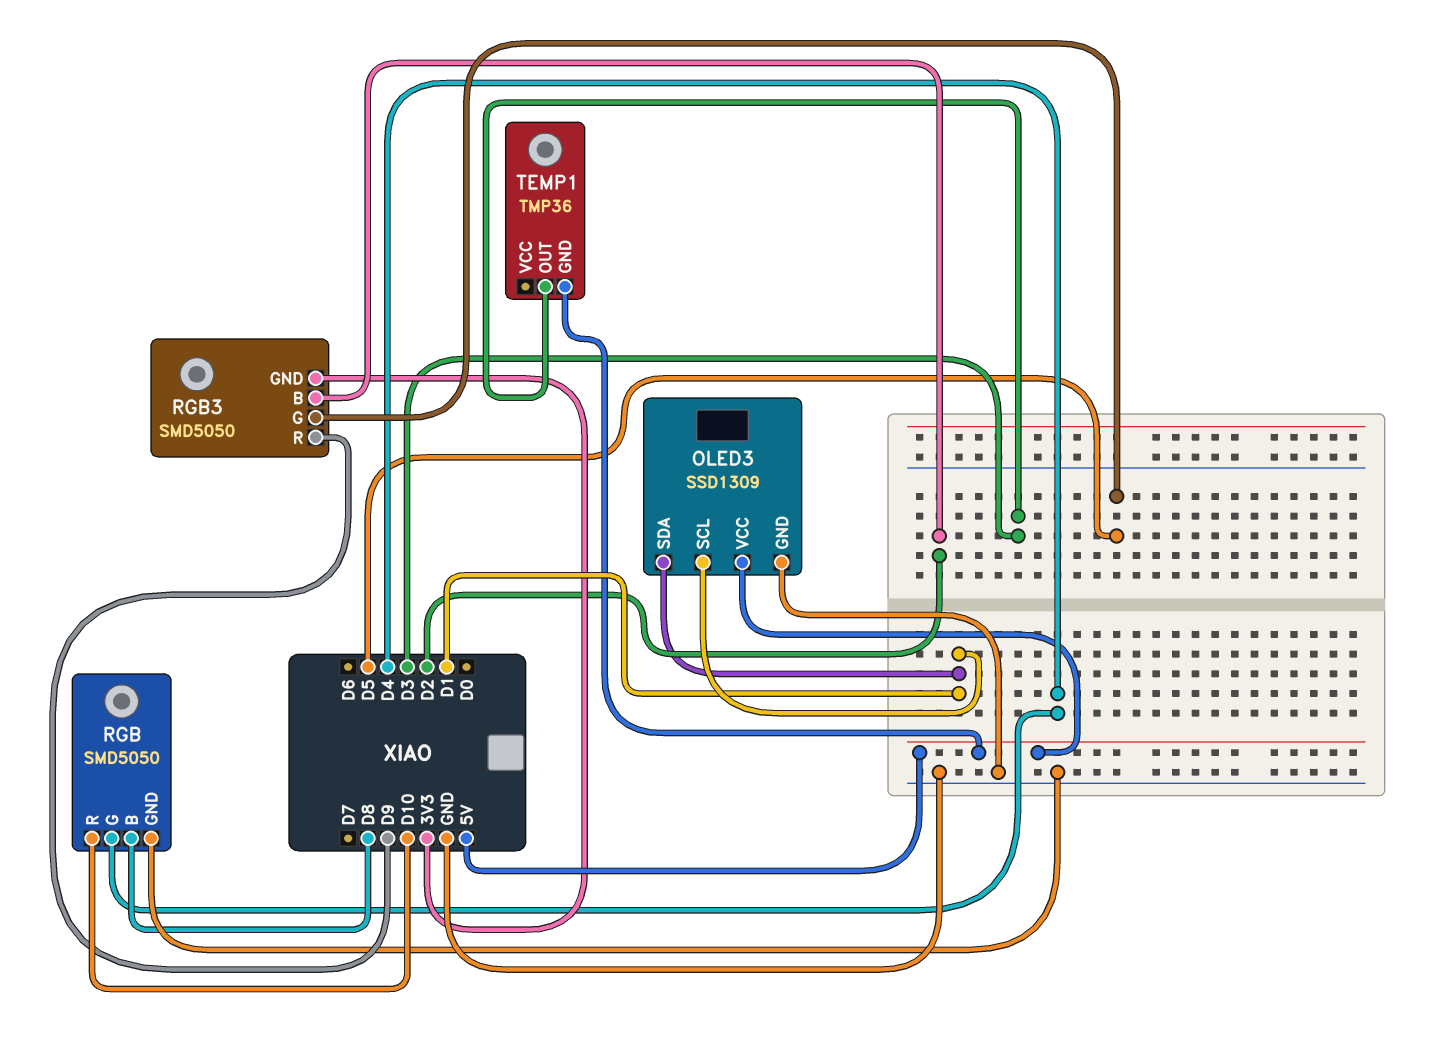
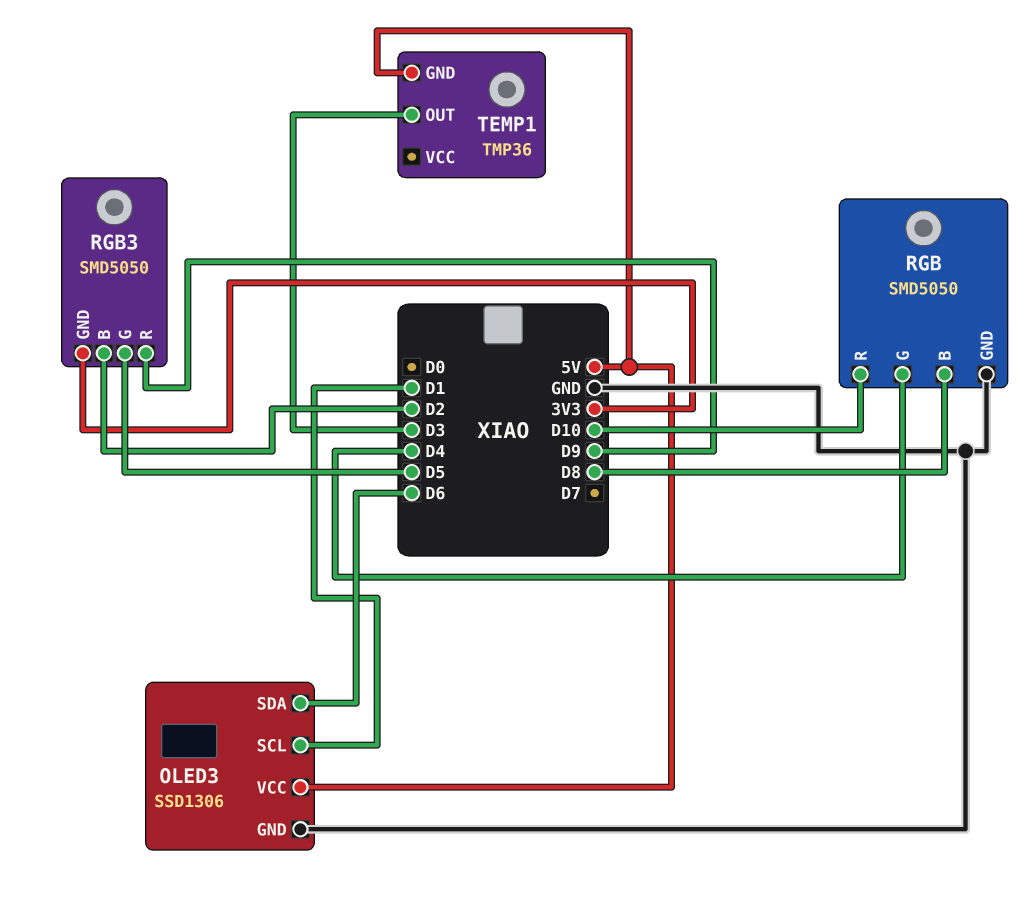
OLED3: SSD1309 -> SSD1306
OLED3 pin SDA: D1 -> D6

